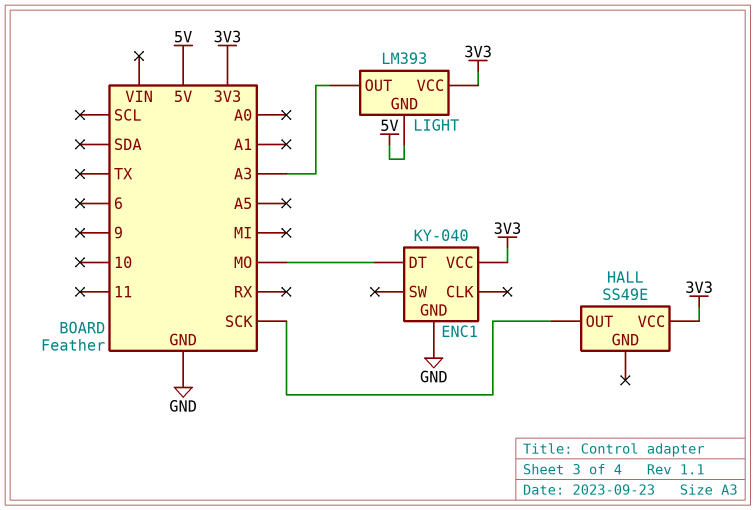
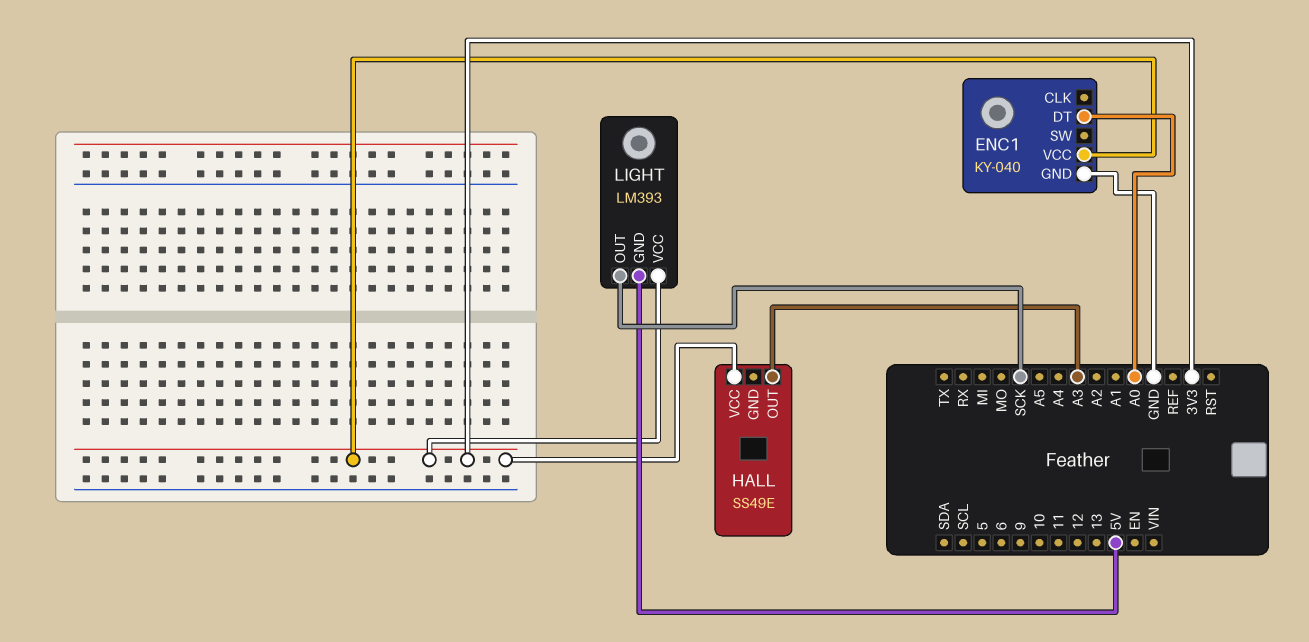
ENC1 pin DT: MO -> A0
HALL pin OUT: SCK -> A3
LIGHT pin OUT: A3 -> SCK

